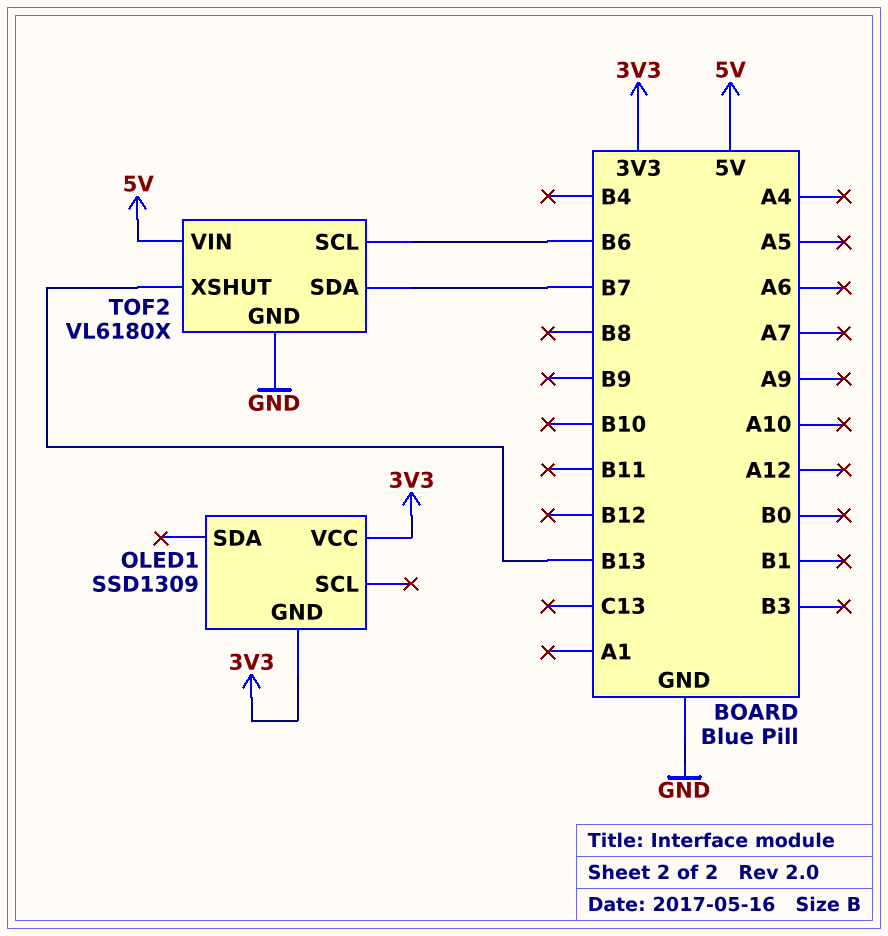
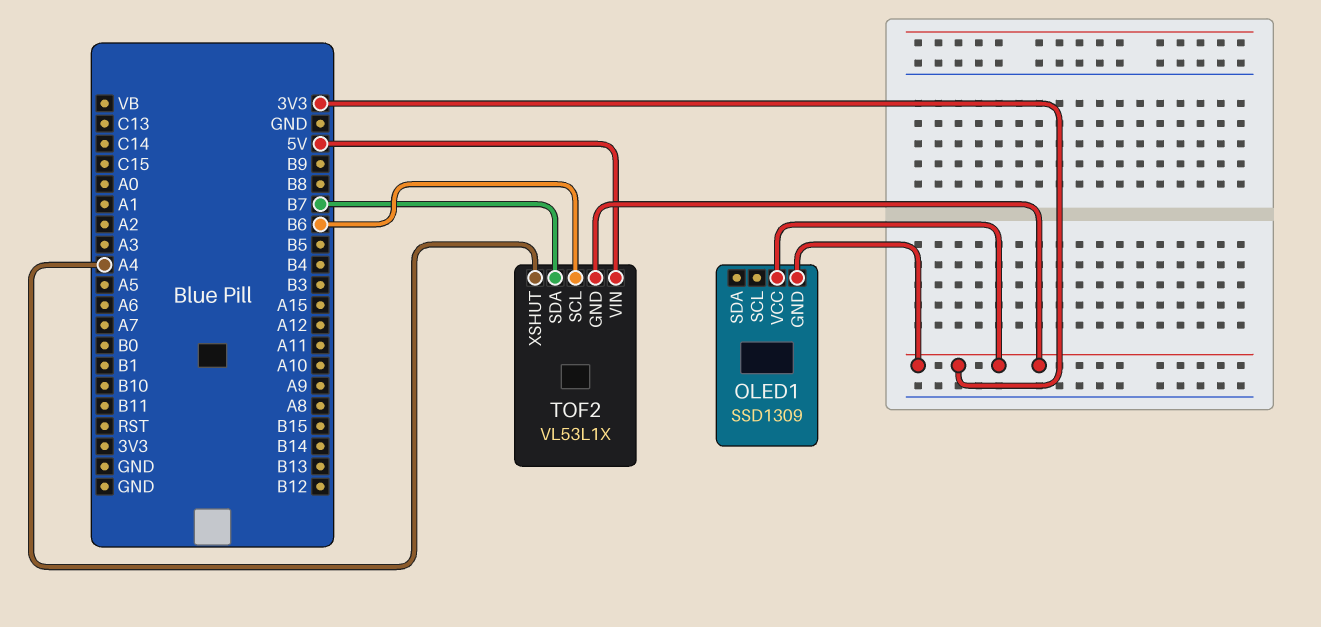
TOF2: VL6180X -> VL53L1X
TOF2 pin GND: GND -> 3V3
TOF2 pin XSHUT: B13 -> A4

